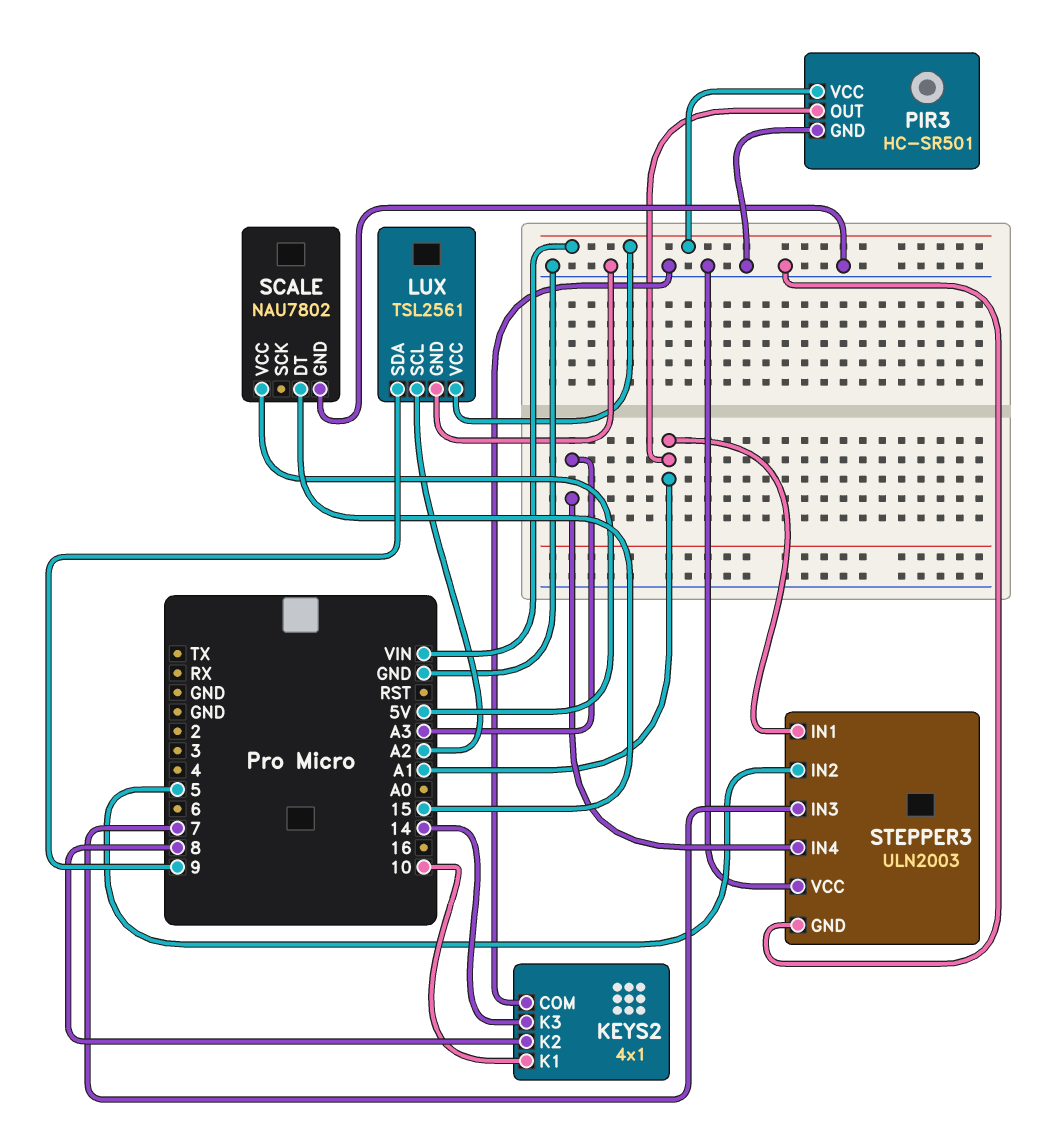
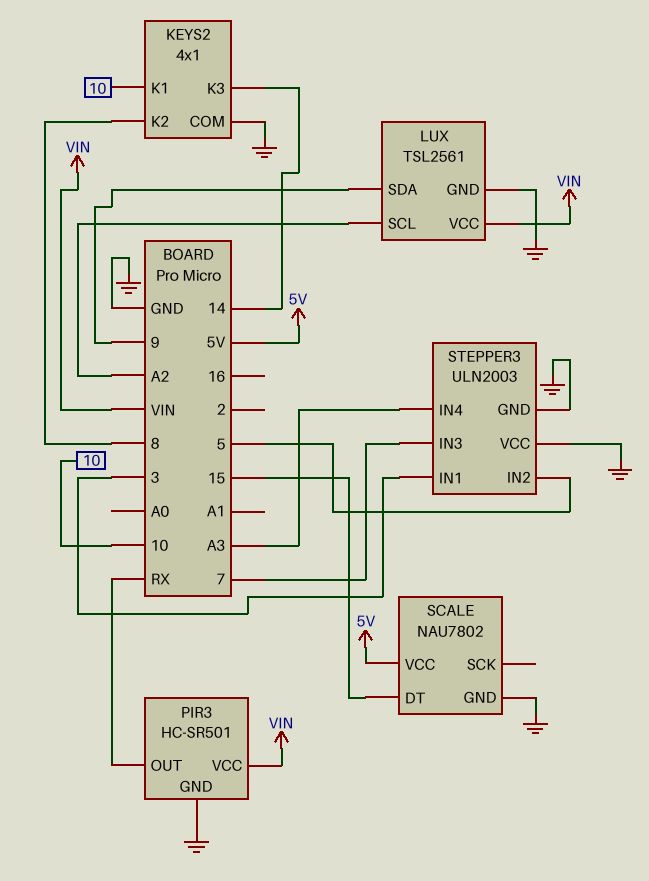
PIR3 pin OUT: A1 -> RX
STEPPER3 pin IN1: A1 -> 3

